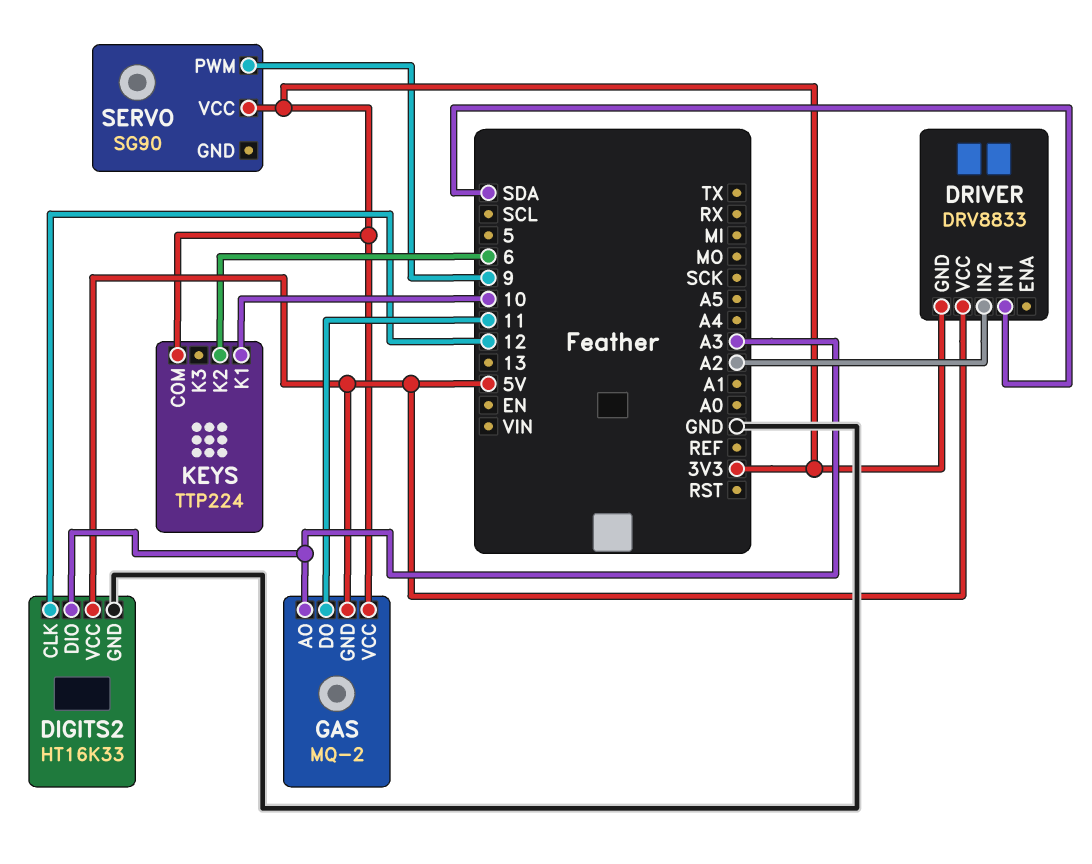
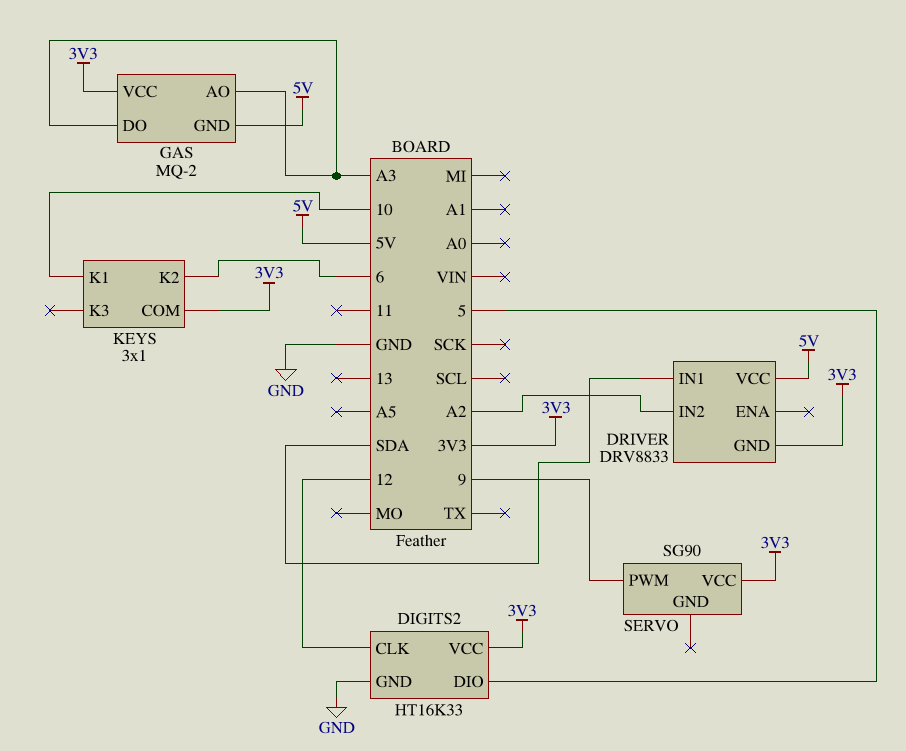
DIGITS2 pin DIO: A3 -> 5
DIGITS2 pin VCC: 5V -> 3V3
GAS pin DO: 11 -> A3
KEYS: TTP224 -> 3x1

